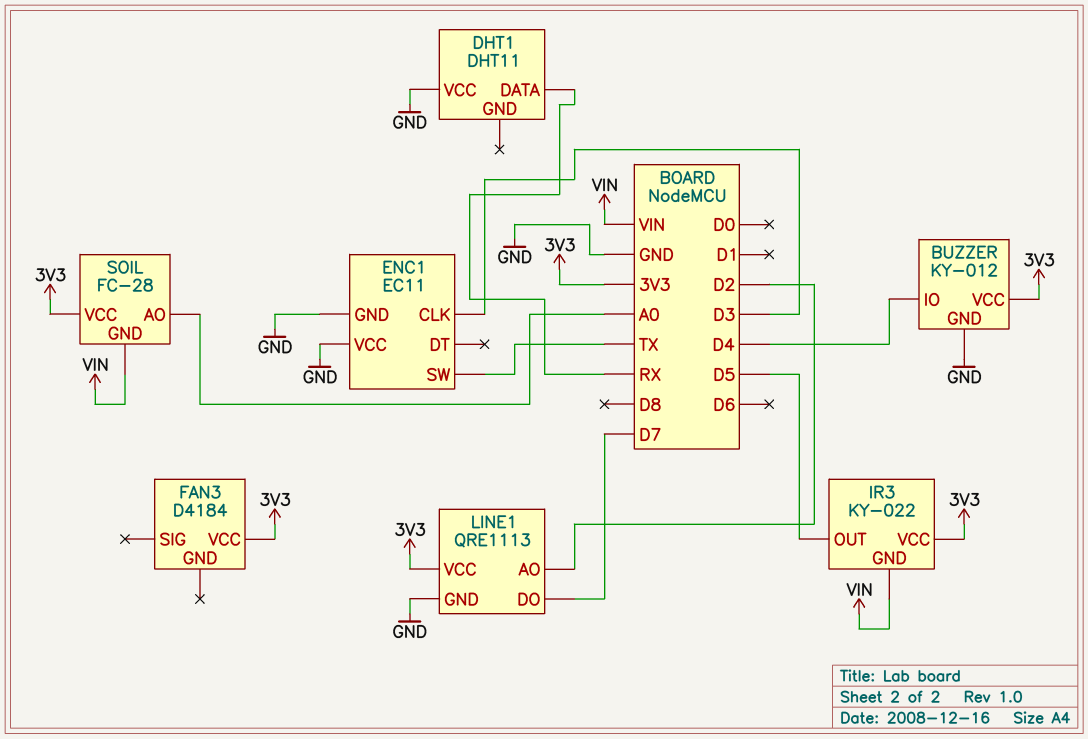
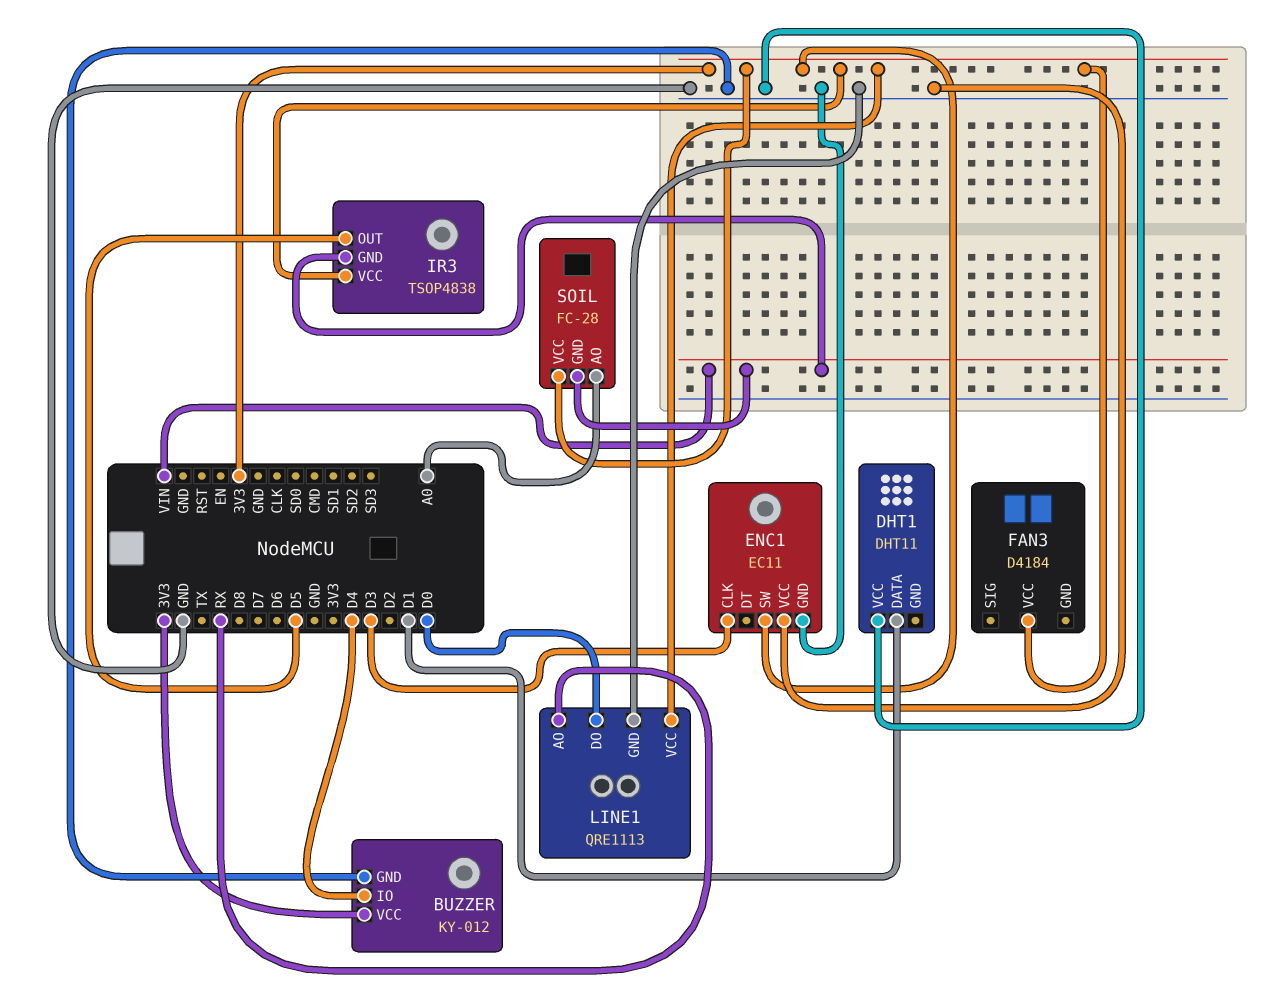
DHT1 pin DATA: RX -> D1
ENC1 pin SW: TX -> 3V3
IR3: KY-022 -> TSOP4838
LINE1 pin AO: D2 -> RX
LINE1 pin DO: D7 -> D0

